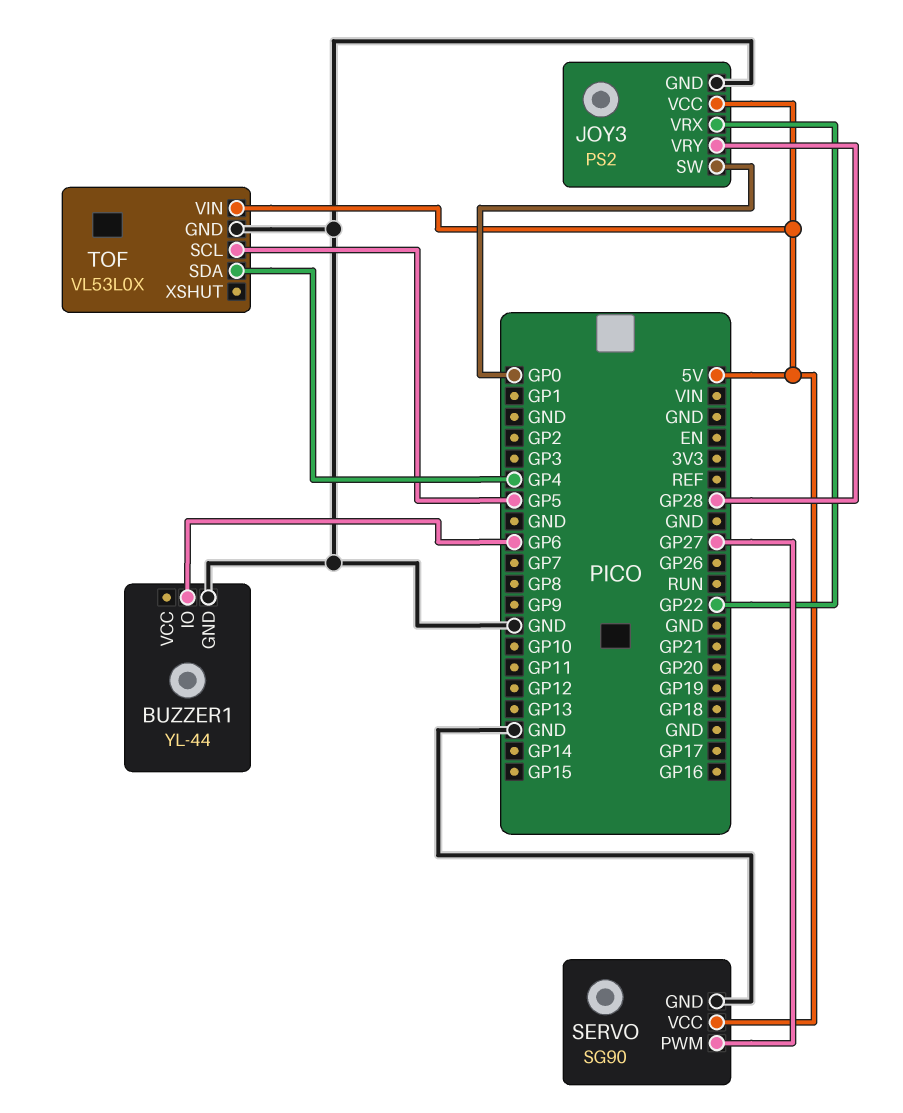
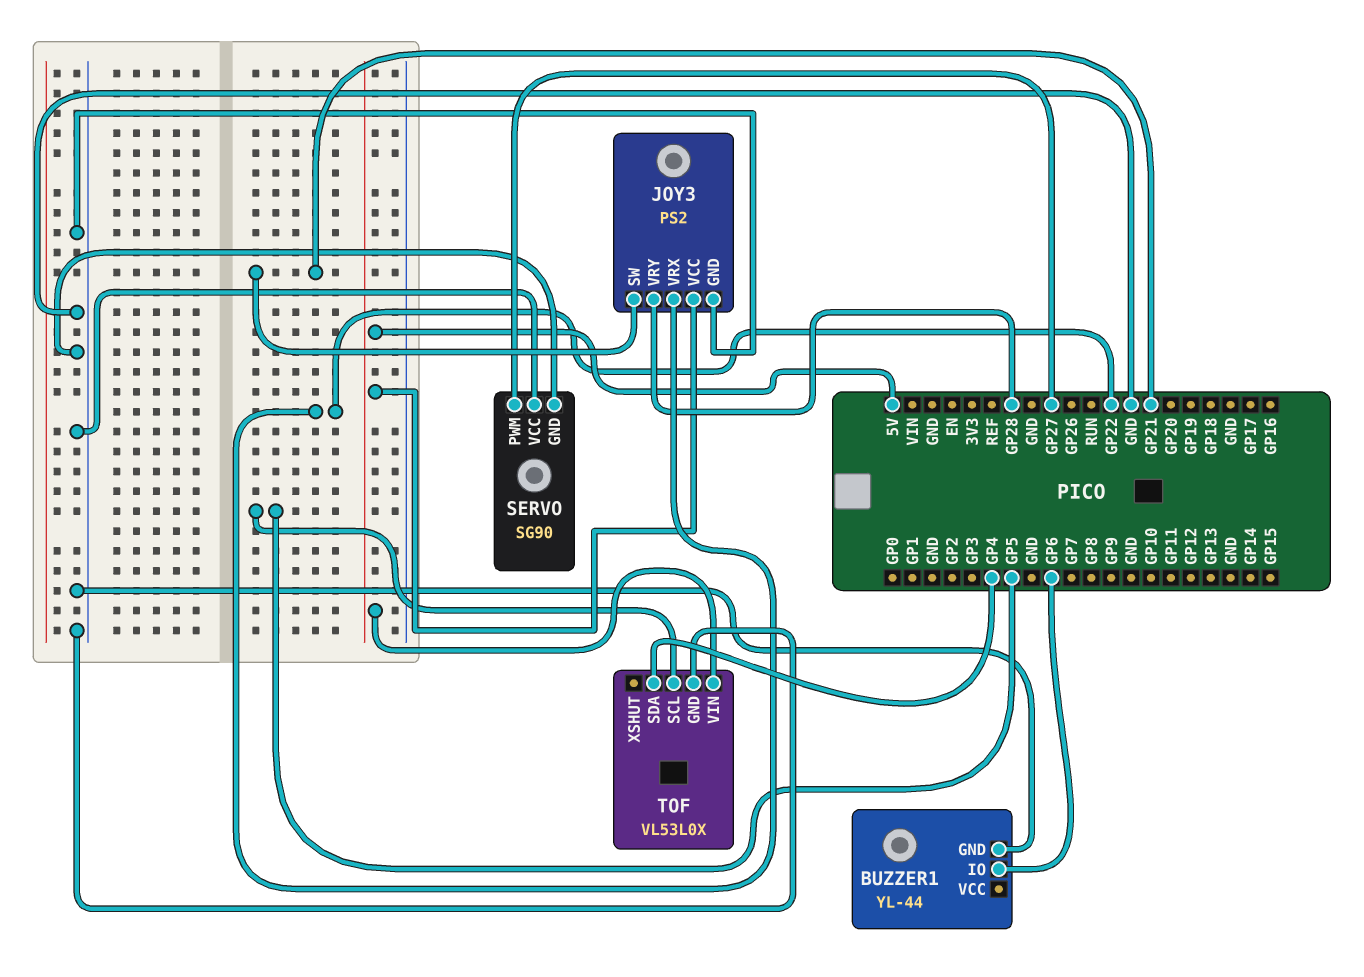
JOY3 pin SW: GP0 -> GP21
SERVO pin VCC: 5V -> GND

